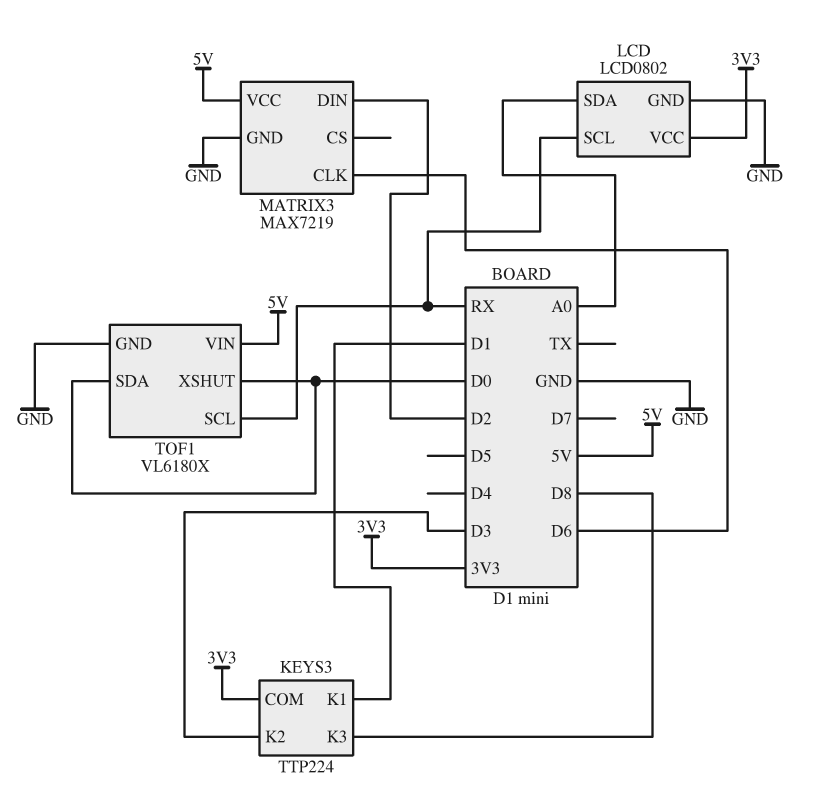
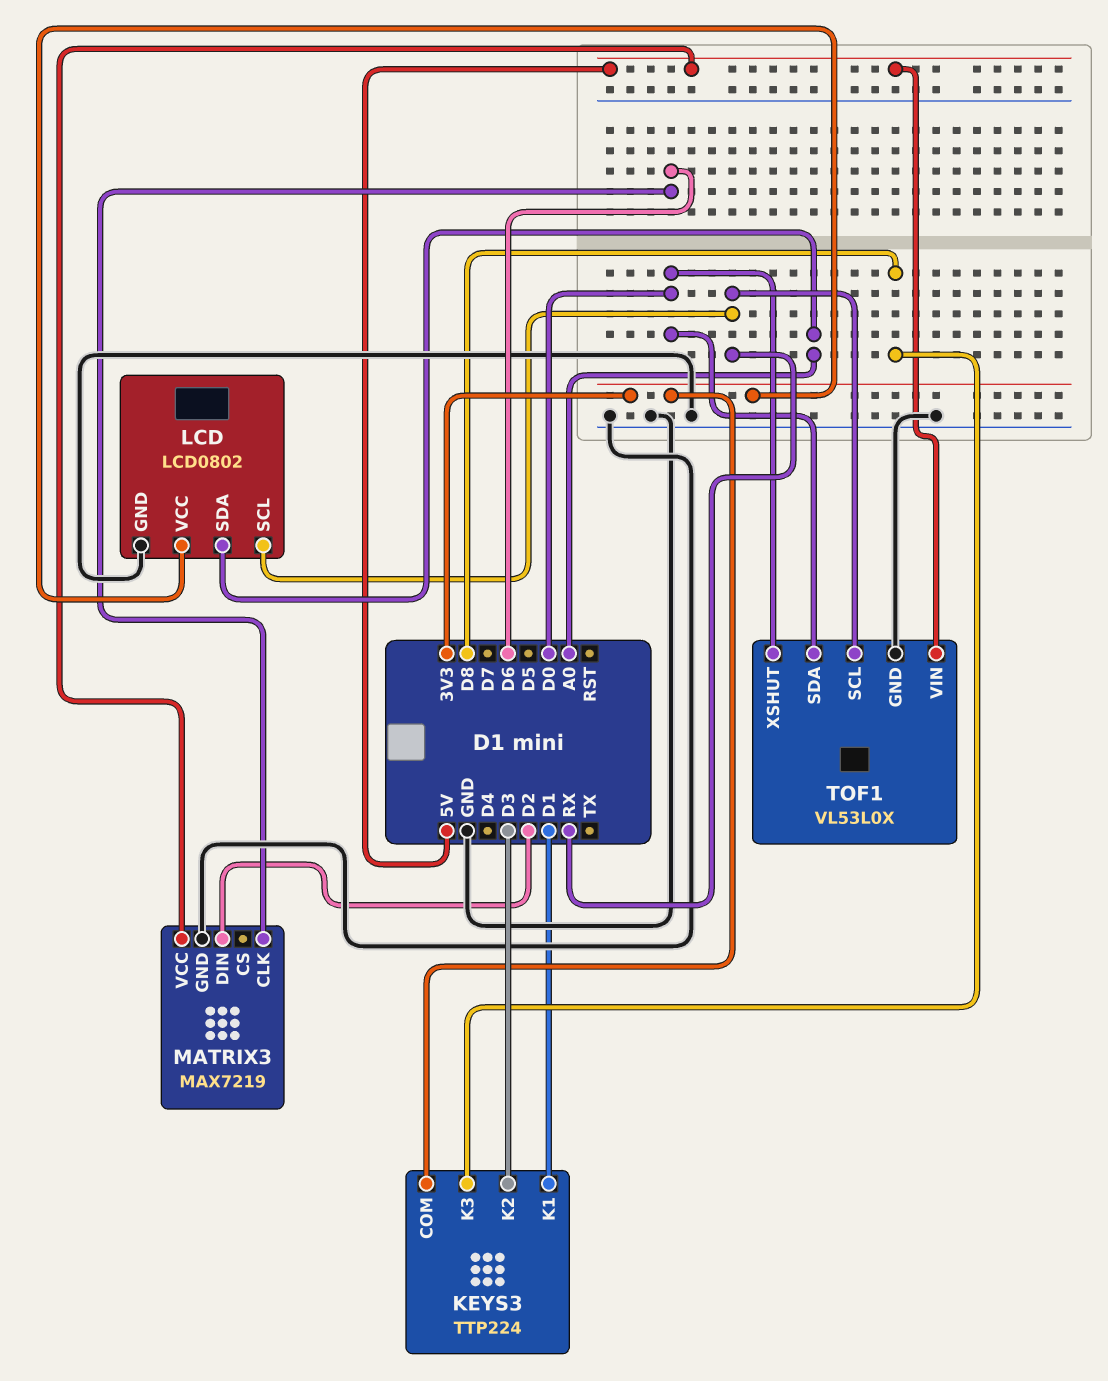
TOF1: VL6180X -> VL53L0X

